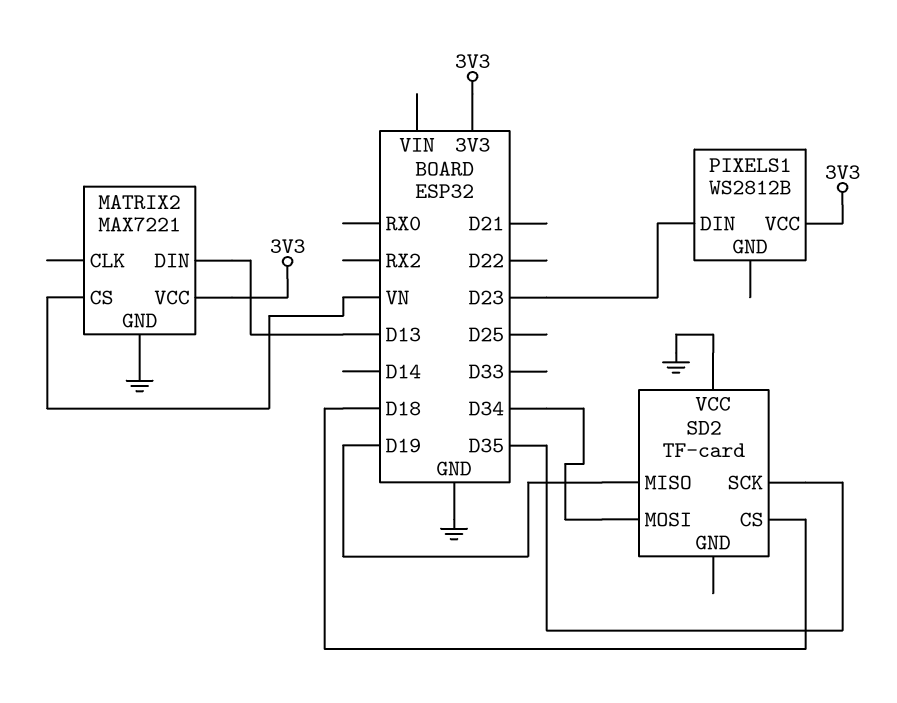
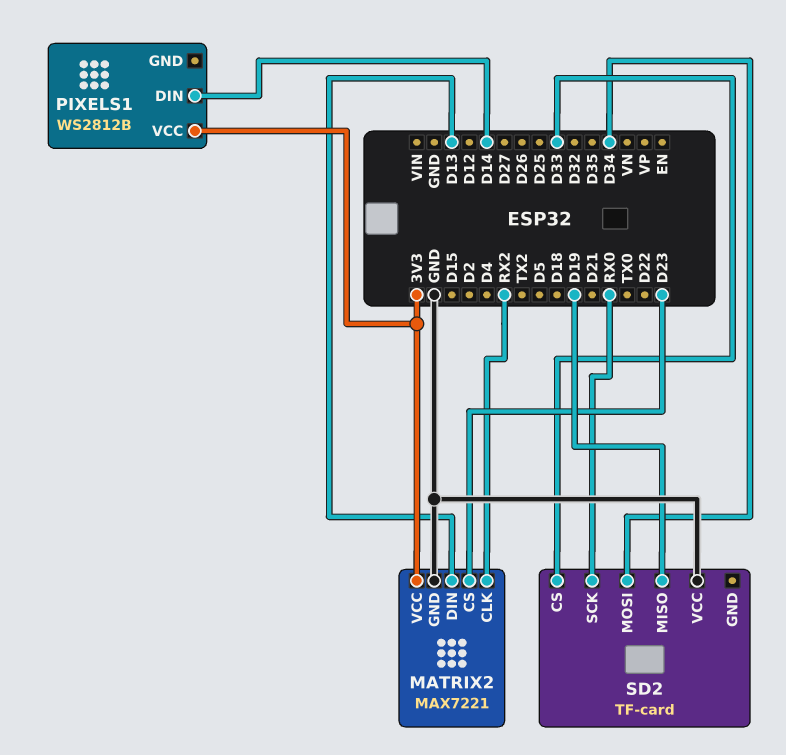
MATRIX2 pin CLK: none -> RX2
MATRIX2 pin CS: VN -> D23
PIXELS1 pin DIN: D23 -> D14
SD2 pin CS: D18 -> D33
SD2 pin SCK: D35 -> RX0

